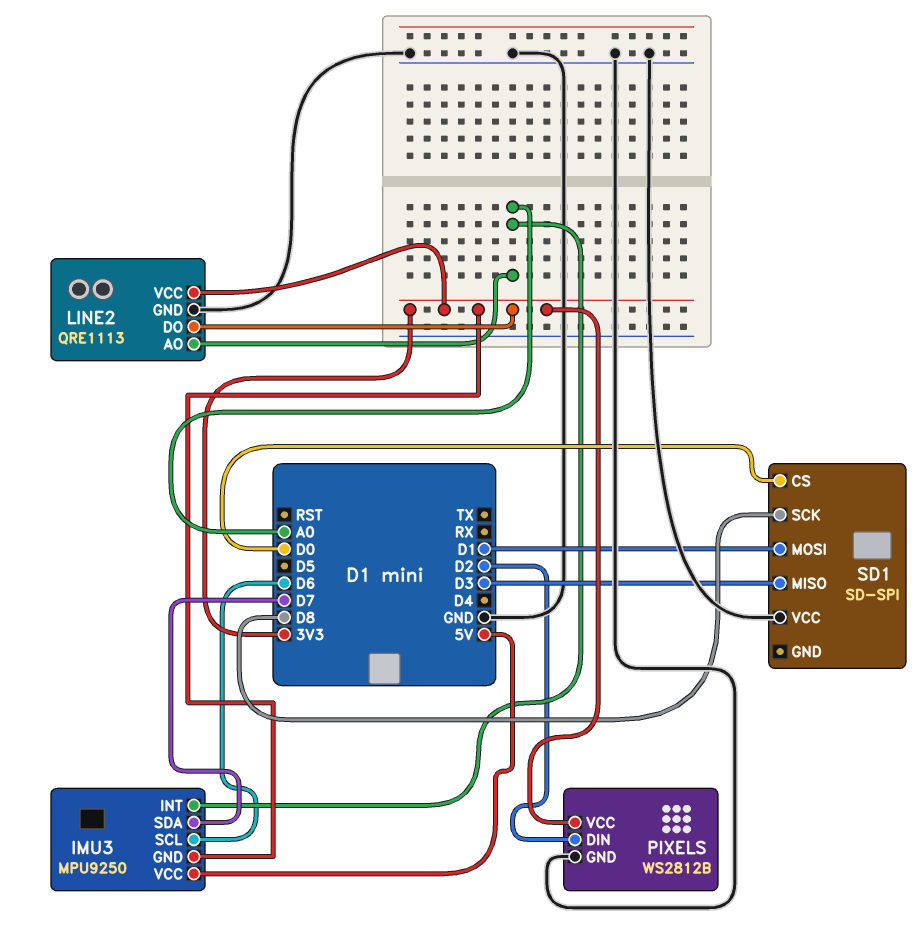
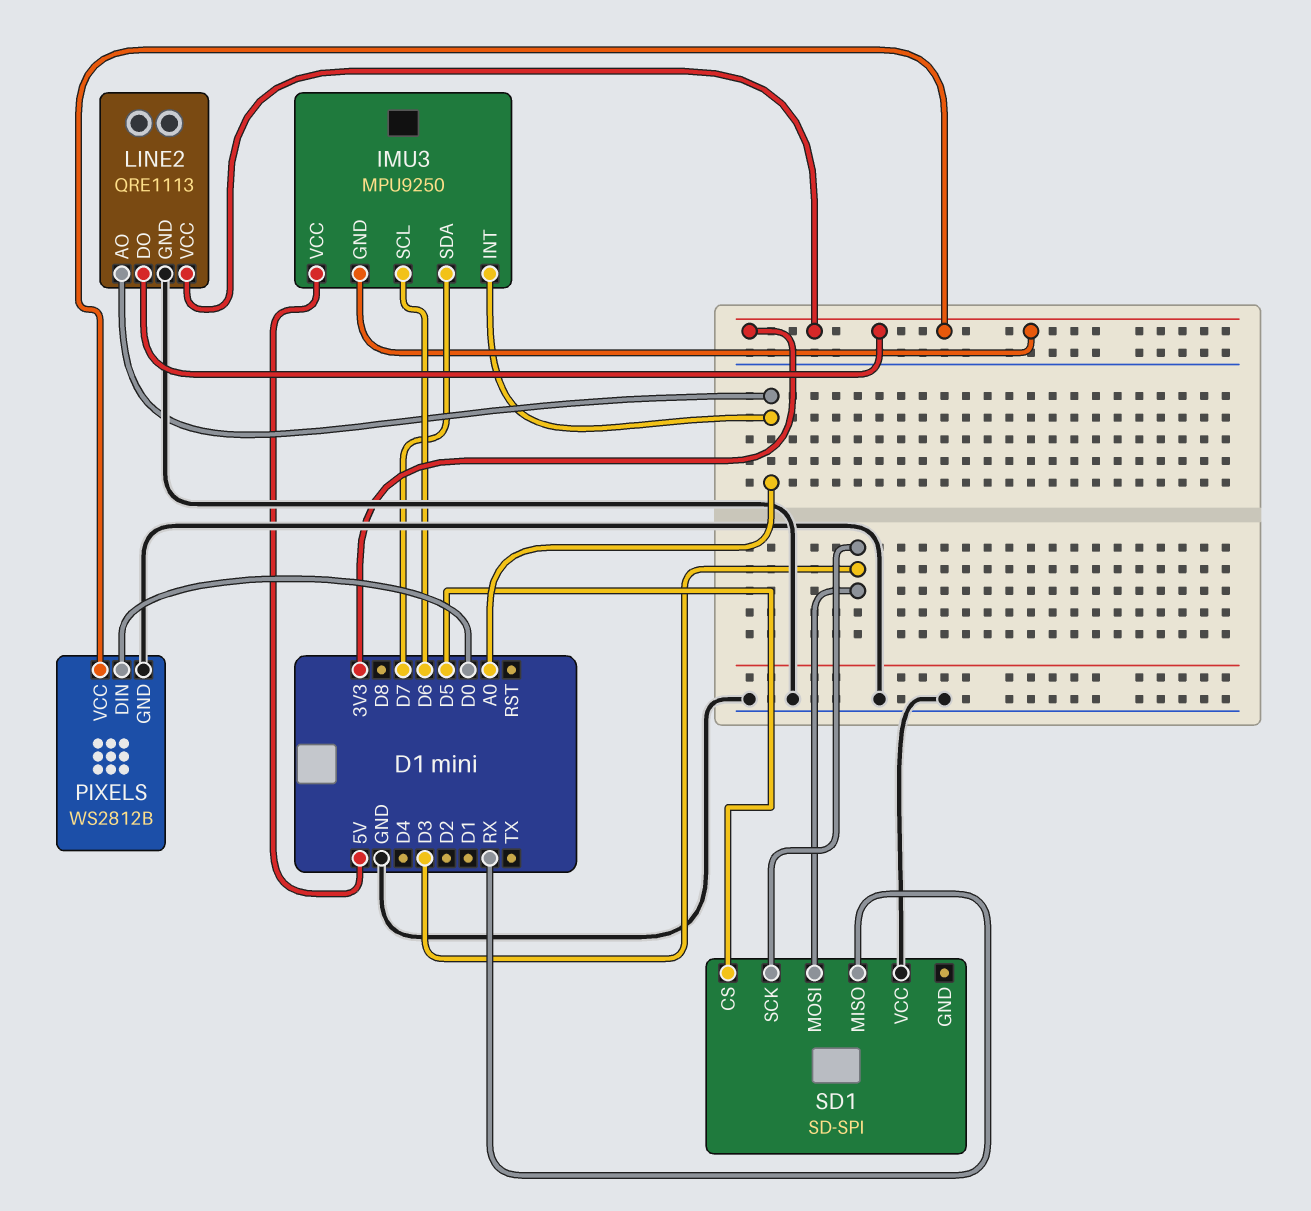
PIXELS pin DIN: D2 -> D0
SD1 pin CS: D0 -> D5
SD1 pin MISO: D3 -> RX
SD1 pin MOSI: D1 -> D3
SD1 pin SCK: D8 -> D3

